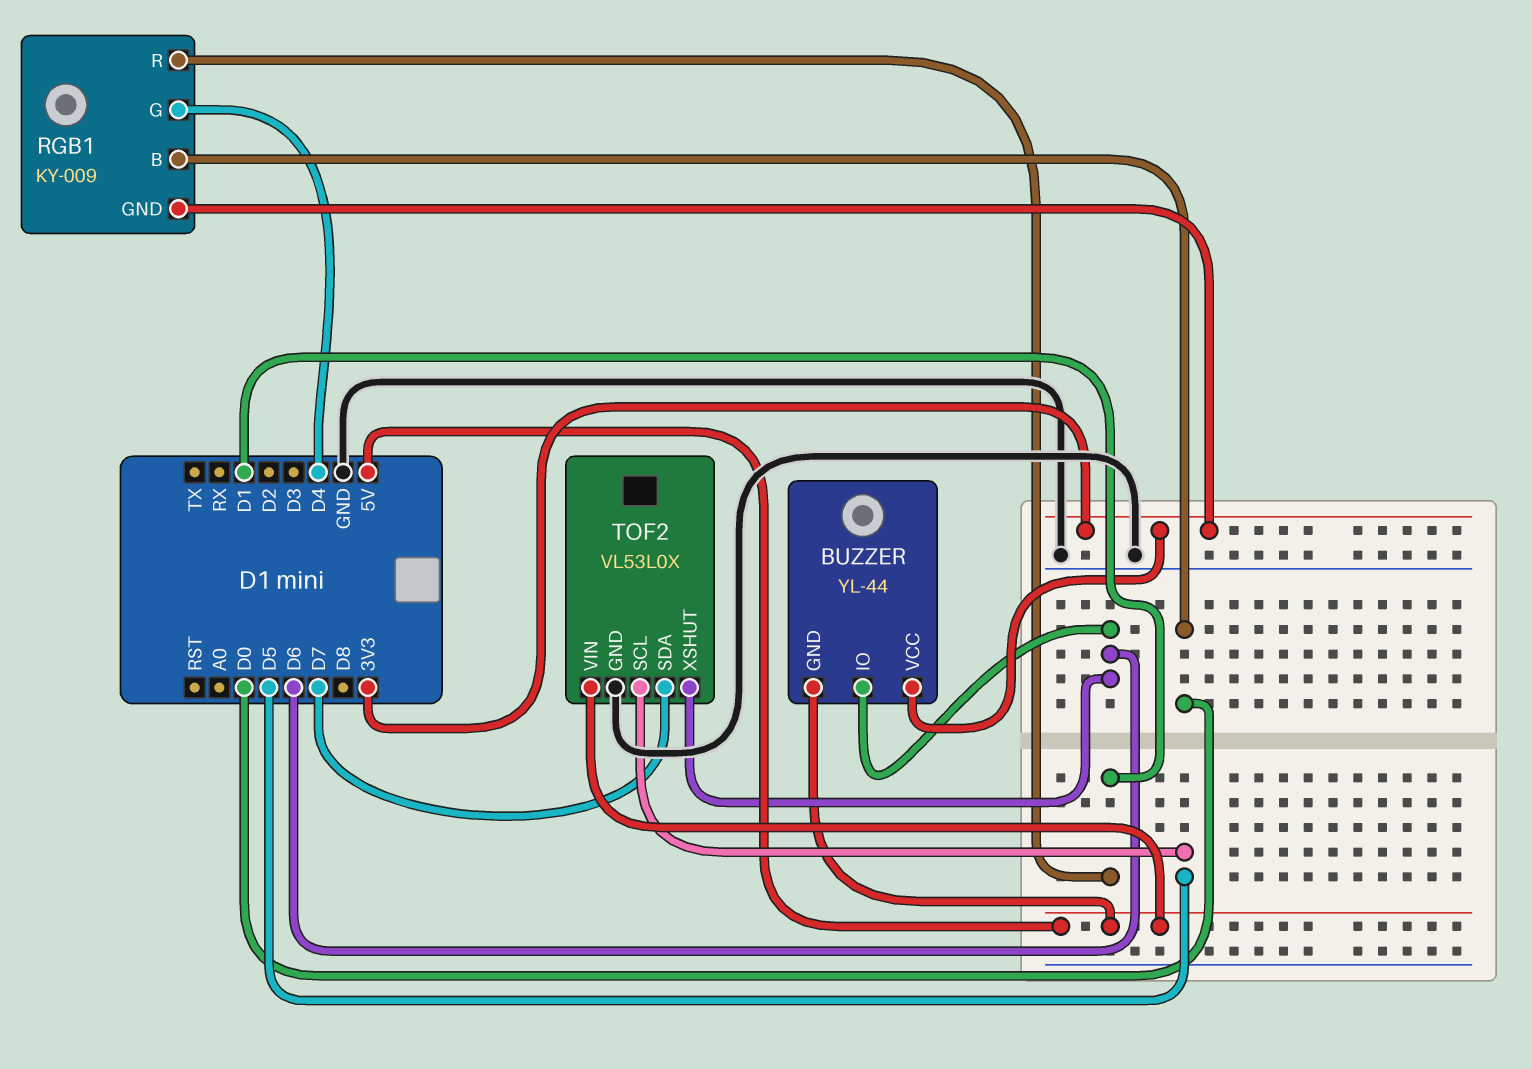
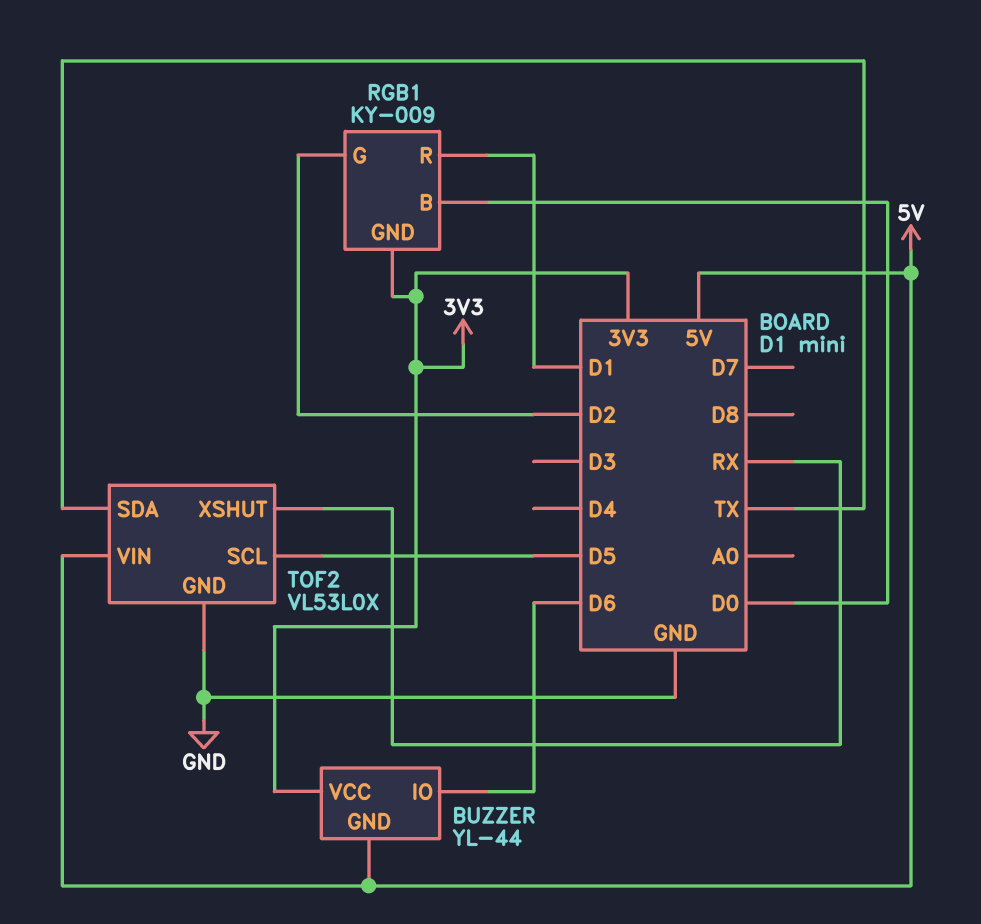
RGB1 pin G: D4 -> D2
TOF2 pin SDA: D7 -> TX
TOF2 pin XSHUT: D6 -> RX

